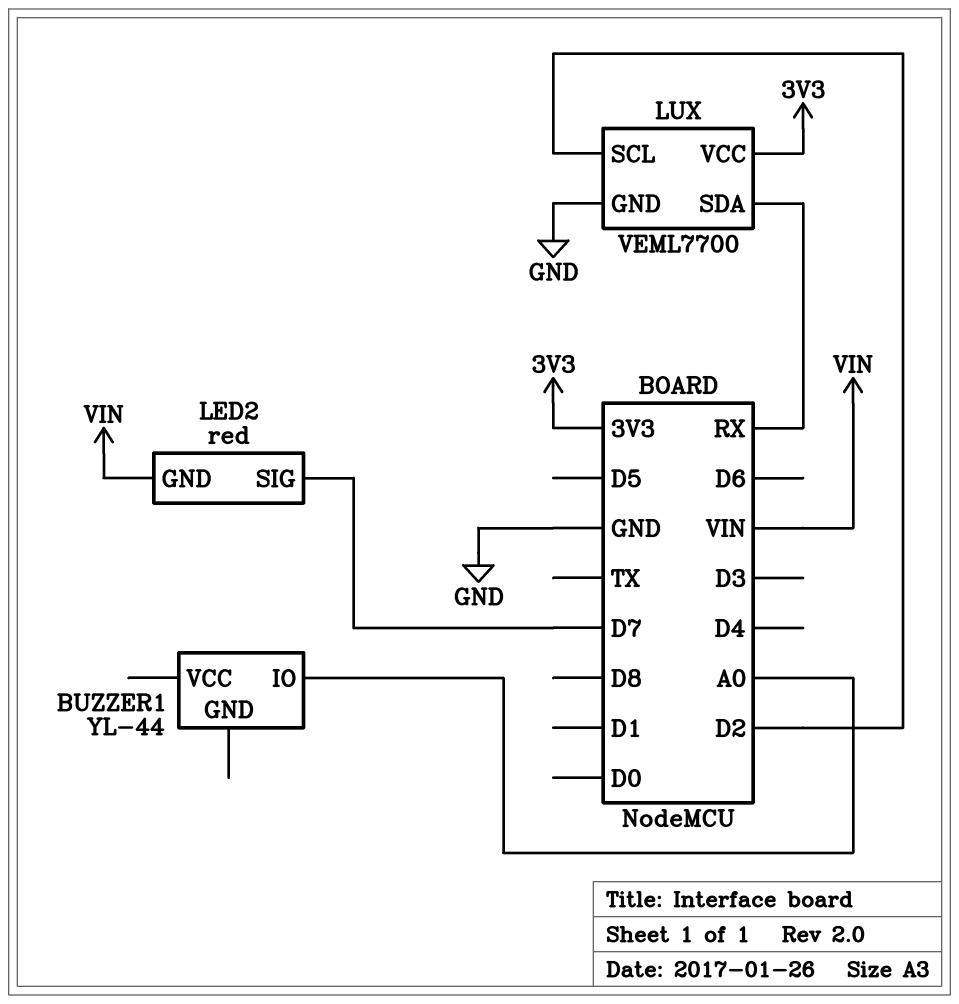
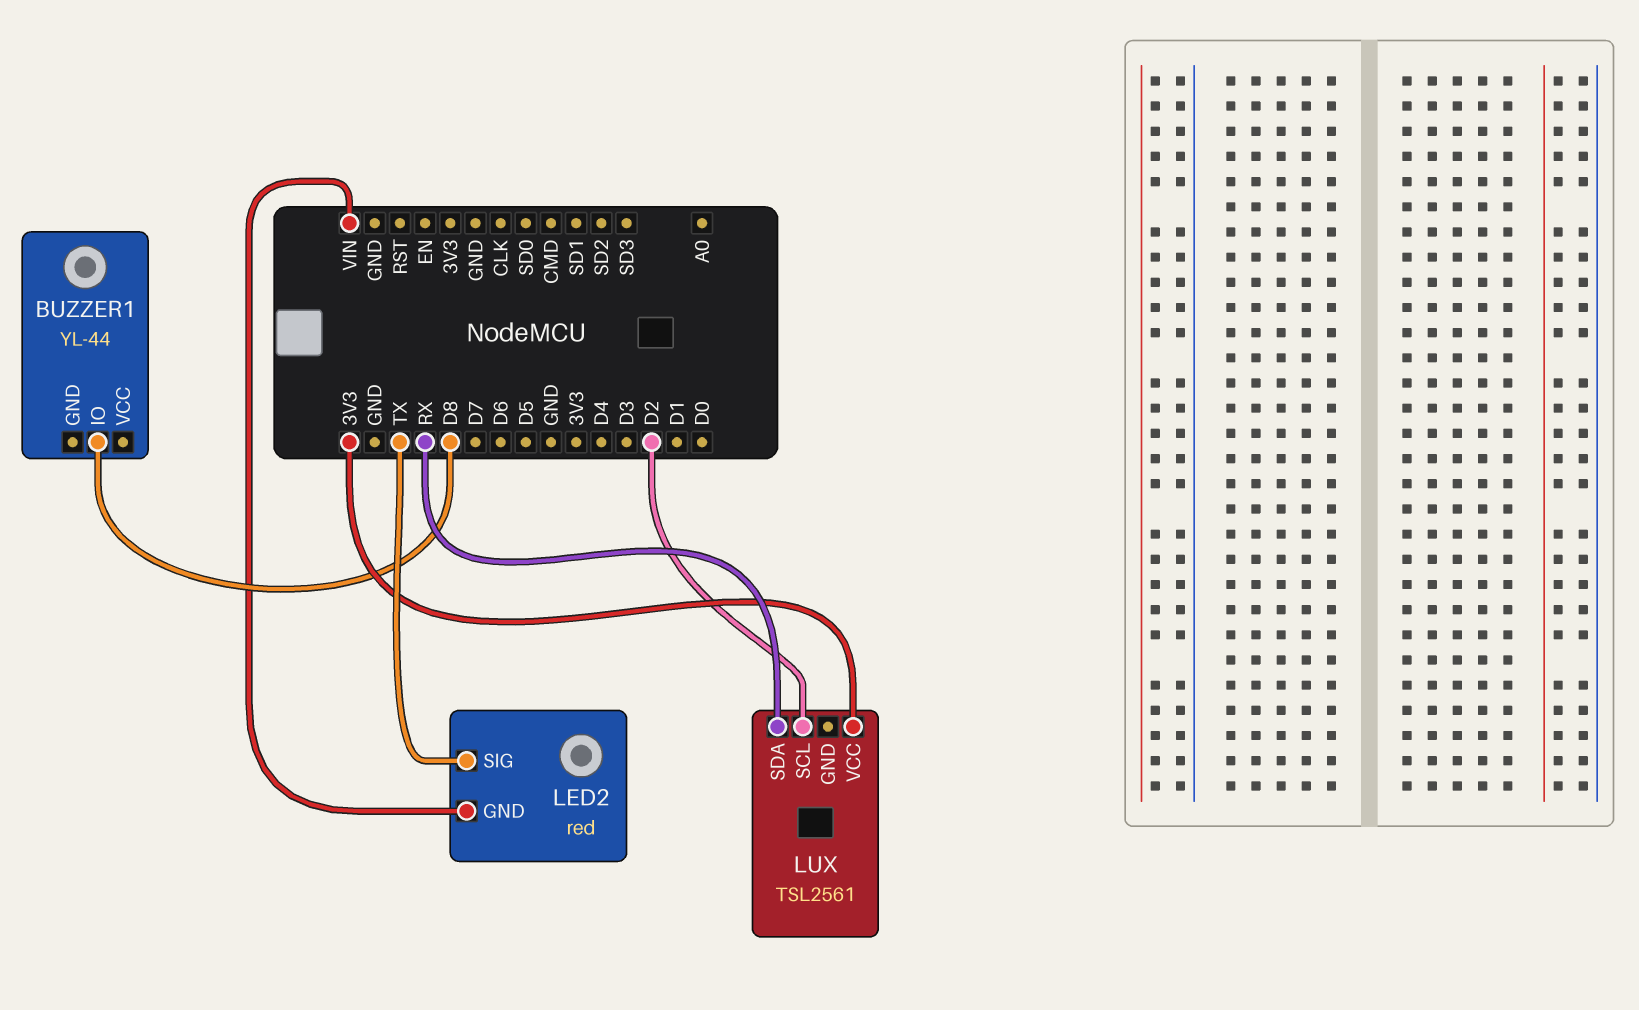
BUZZER1 pin IO: A0 -> D8
LED2 pin SIG: D7 -> TX
LUX: VEML7700 -> TSL2561
LUX pin GND: GND -> none

